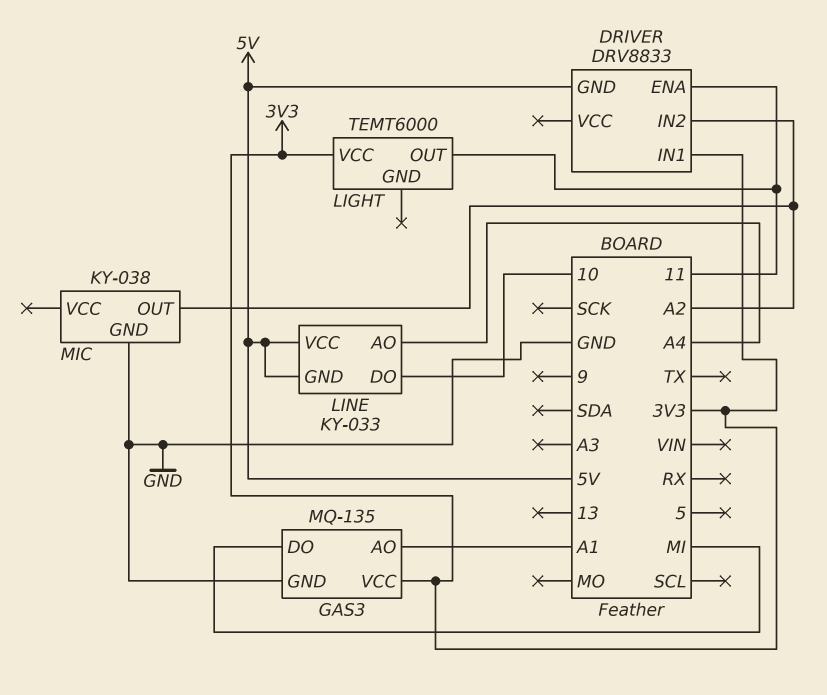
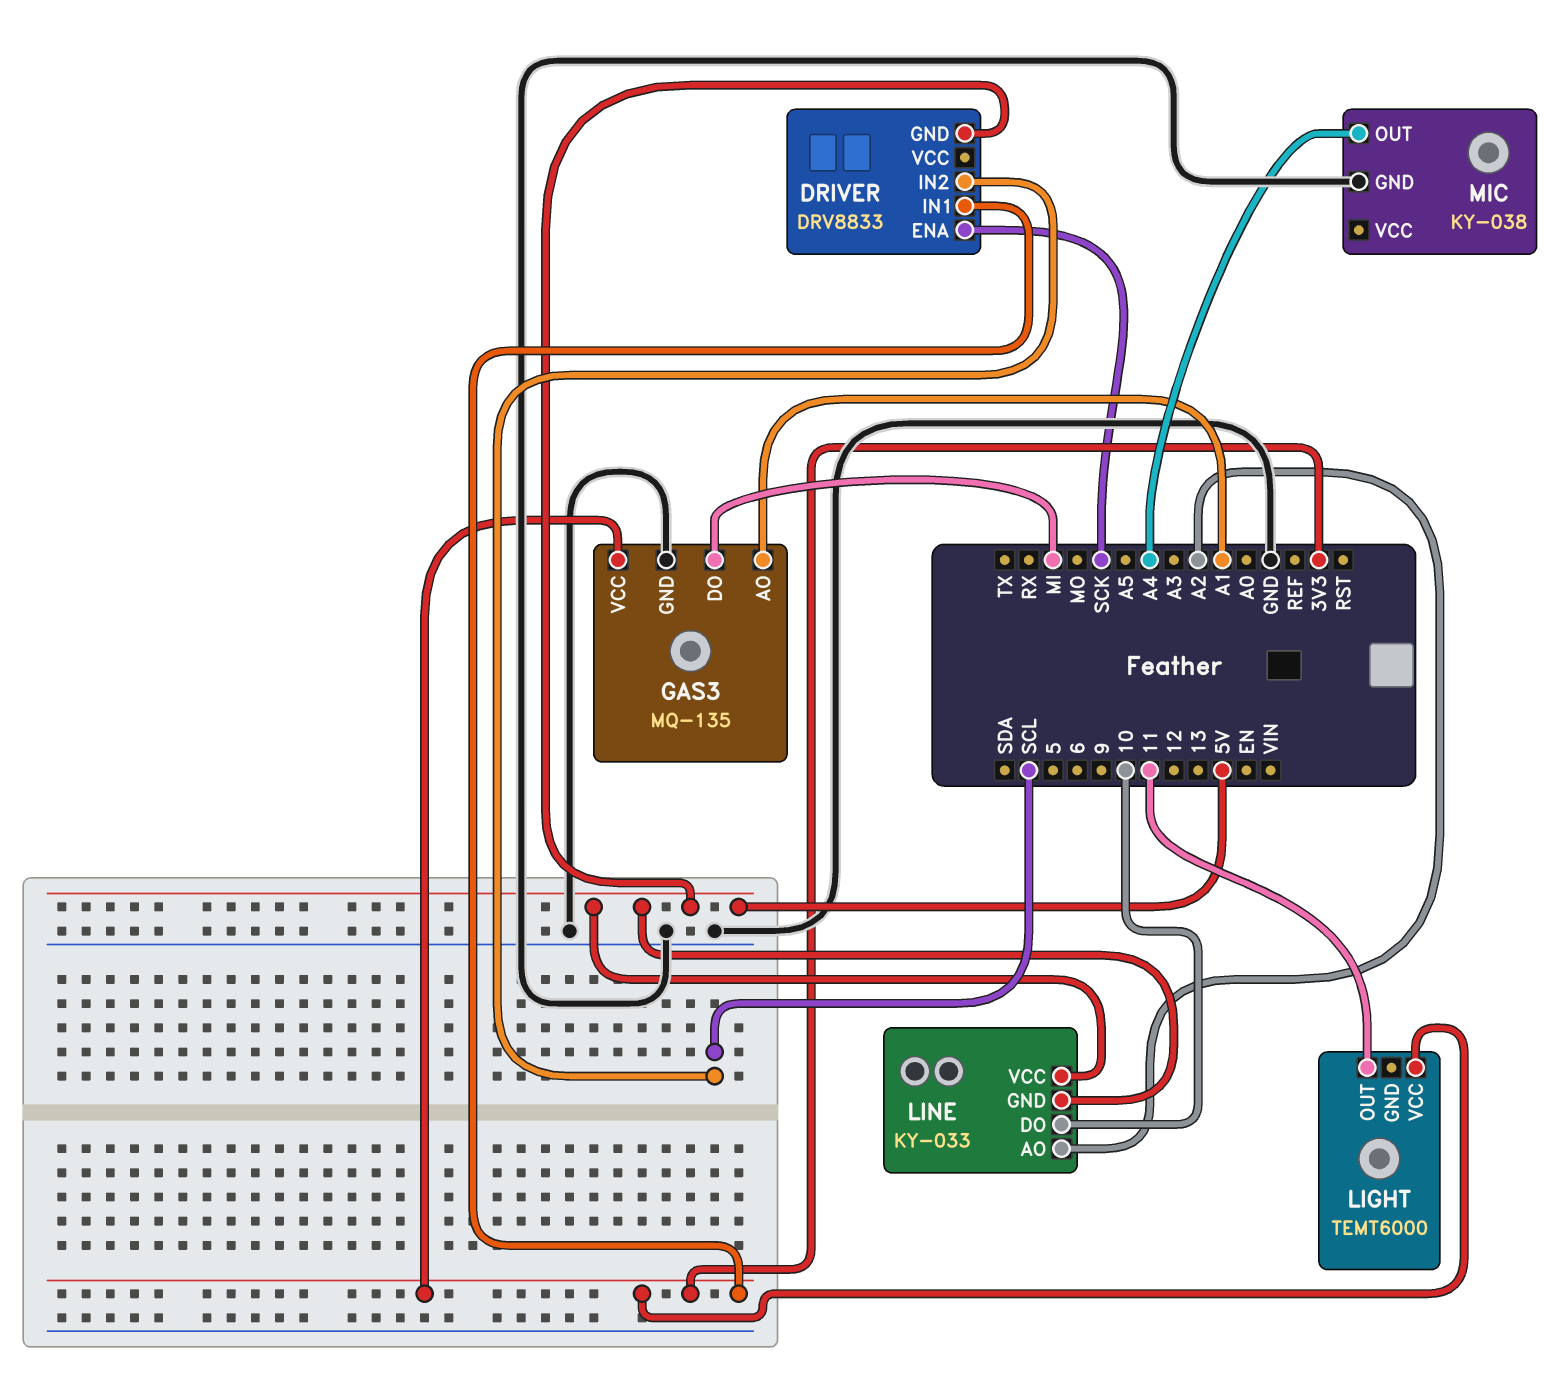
DRIVER pin ENA: 11 -> SCK
DRIVER pin IN2: A2 -> SCL
LINE pin AO: A4 -> A2
MIC pin OUT: A2 -> A4

